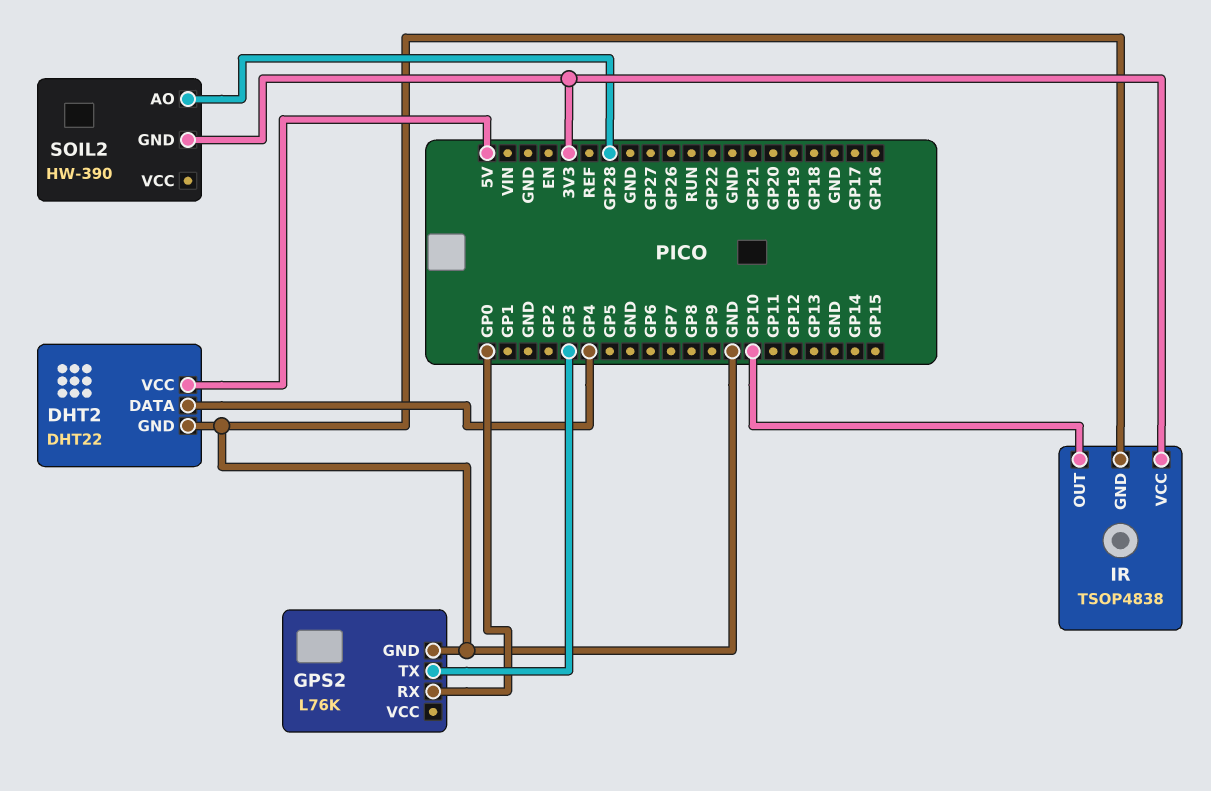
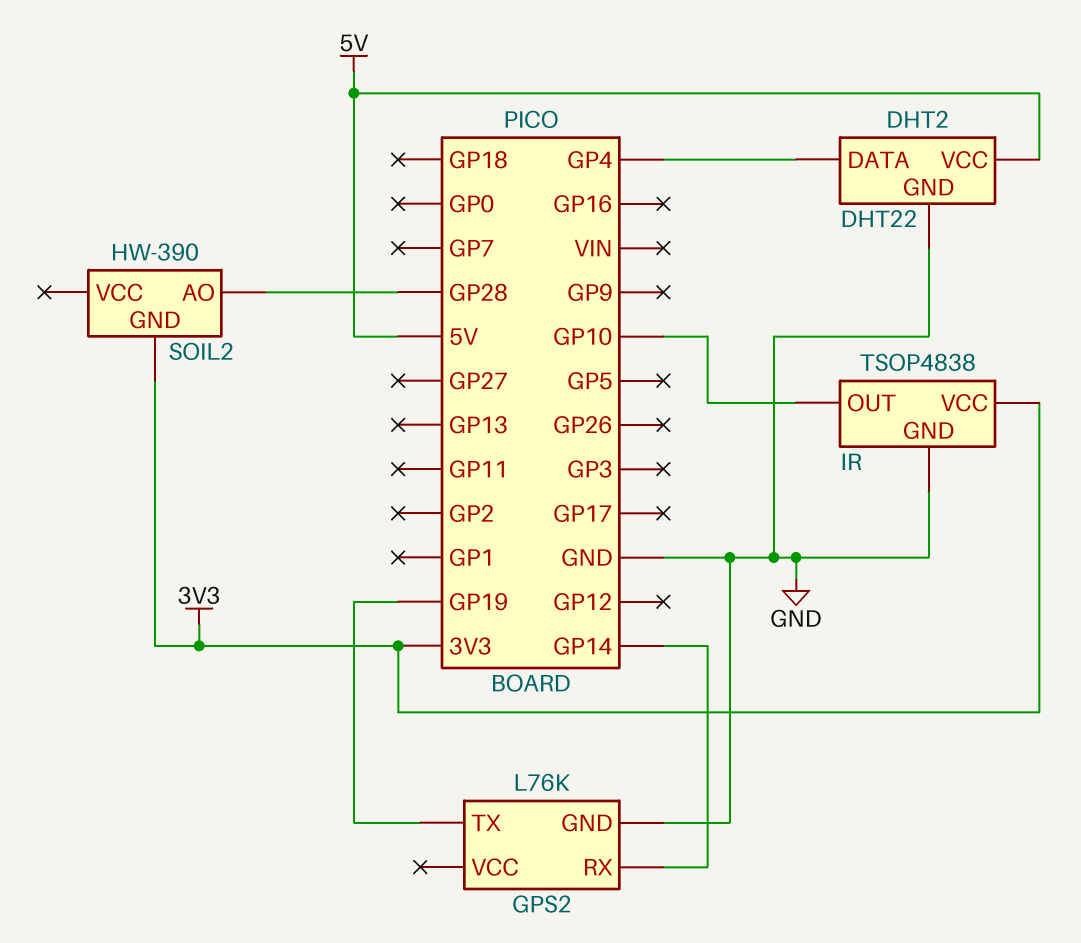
GPS2 pin RX: GP0 -> GP14
GPS2 pin TX: GP3 -> GP19

